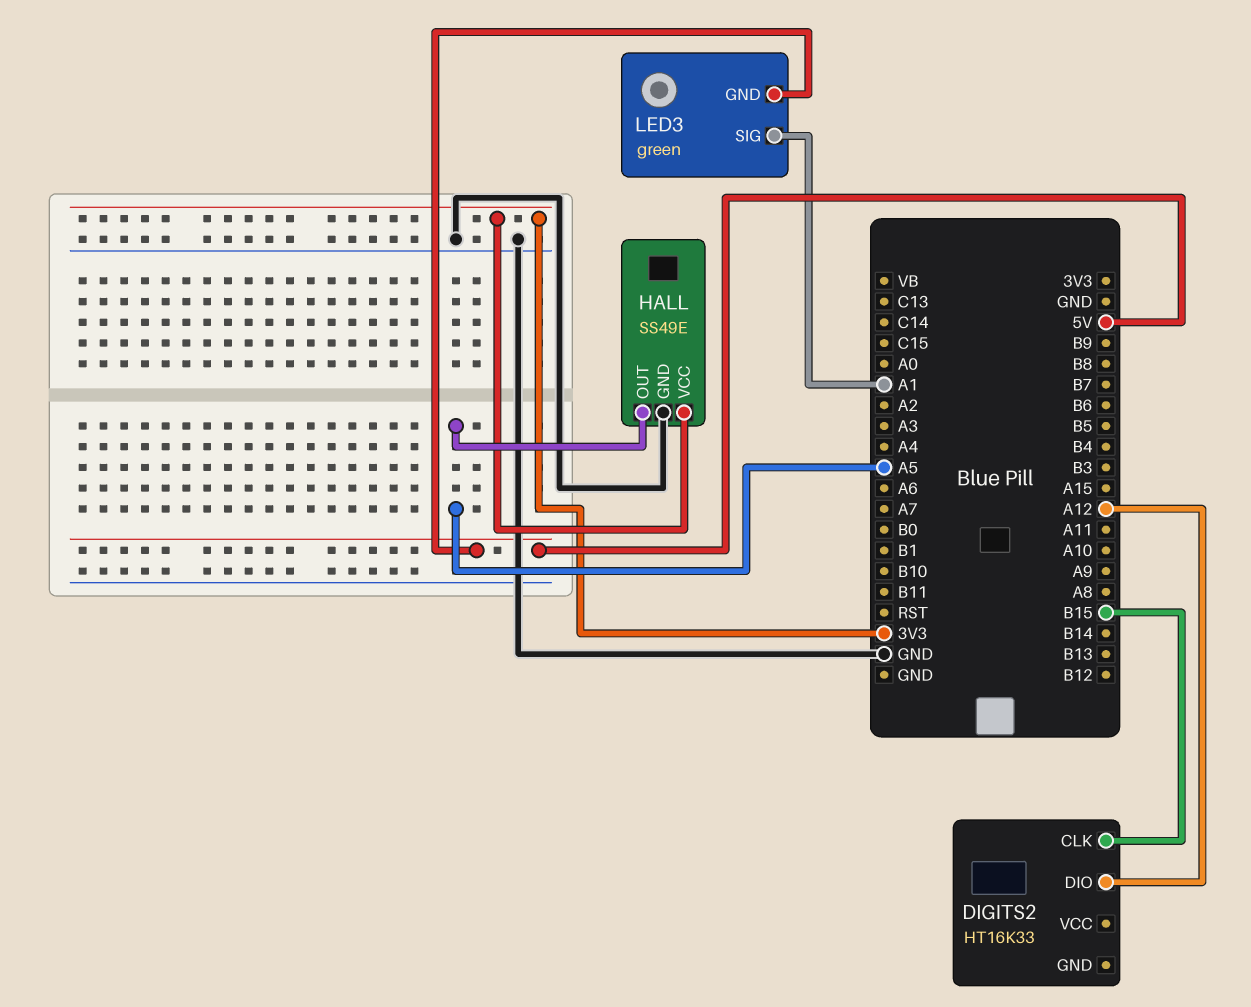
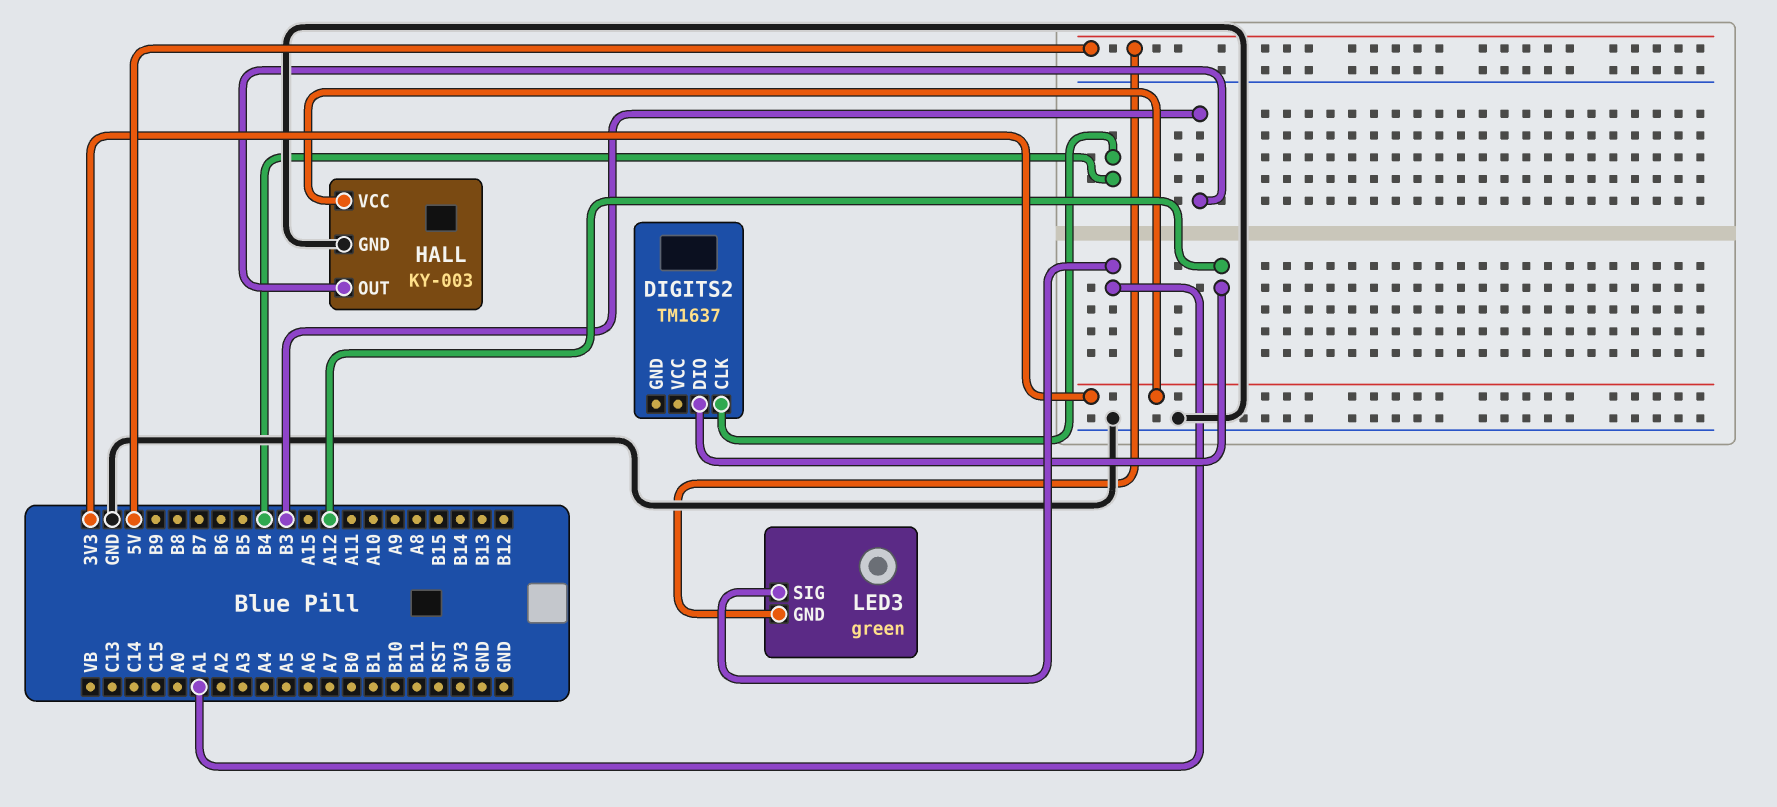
DIGITS2: HT16K33 -> TM1637
DIGITS2 pin CLK: B15 -> B4
HALL: SS49E -> KY-003
HALL pin OUT: A5 -> B3

